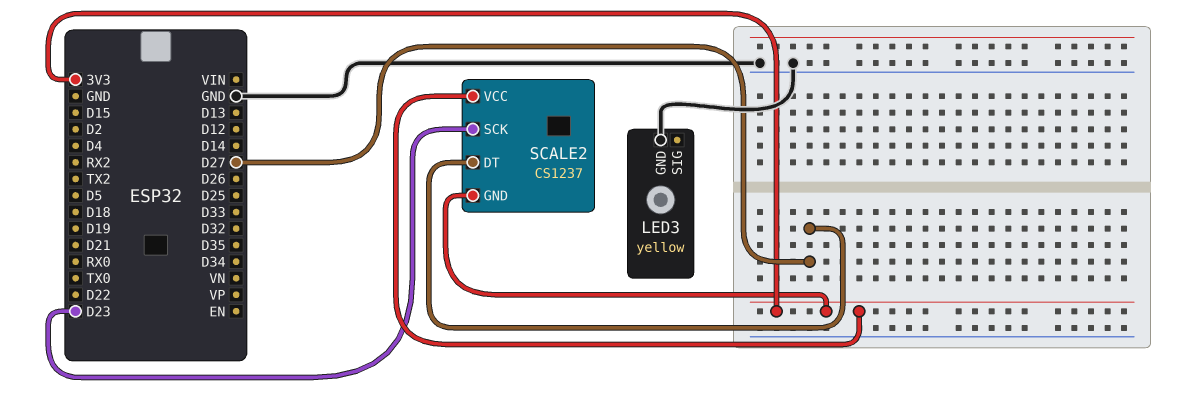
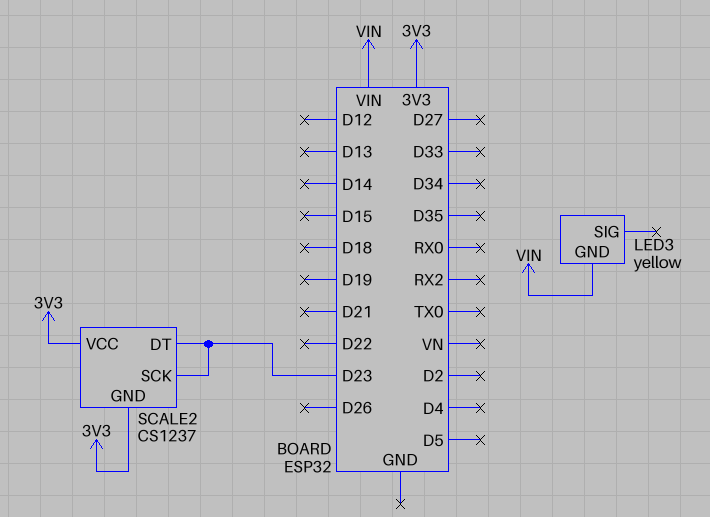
LED3 pin GND: GND -> VIN
SCALE2 pin DT: D27 -> D23

